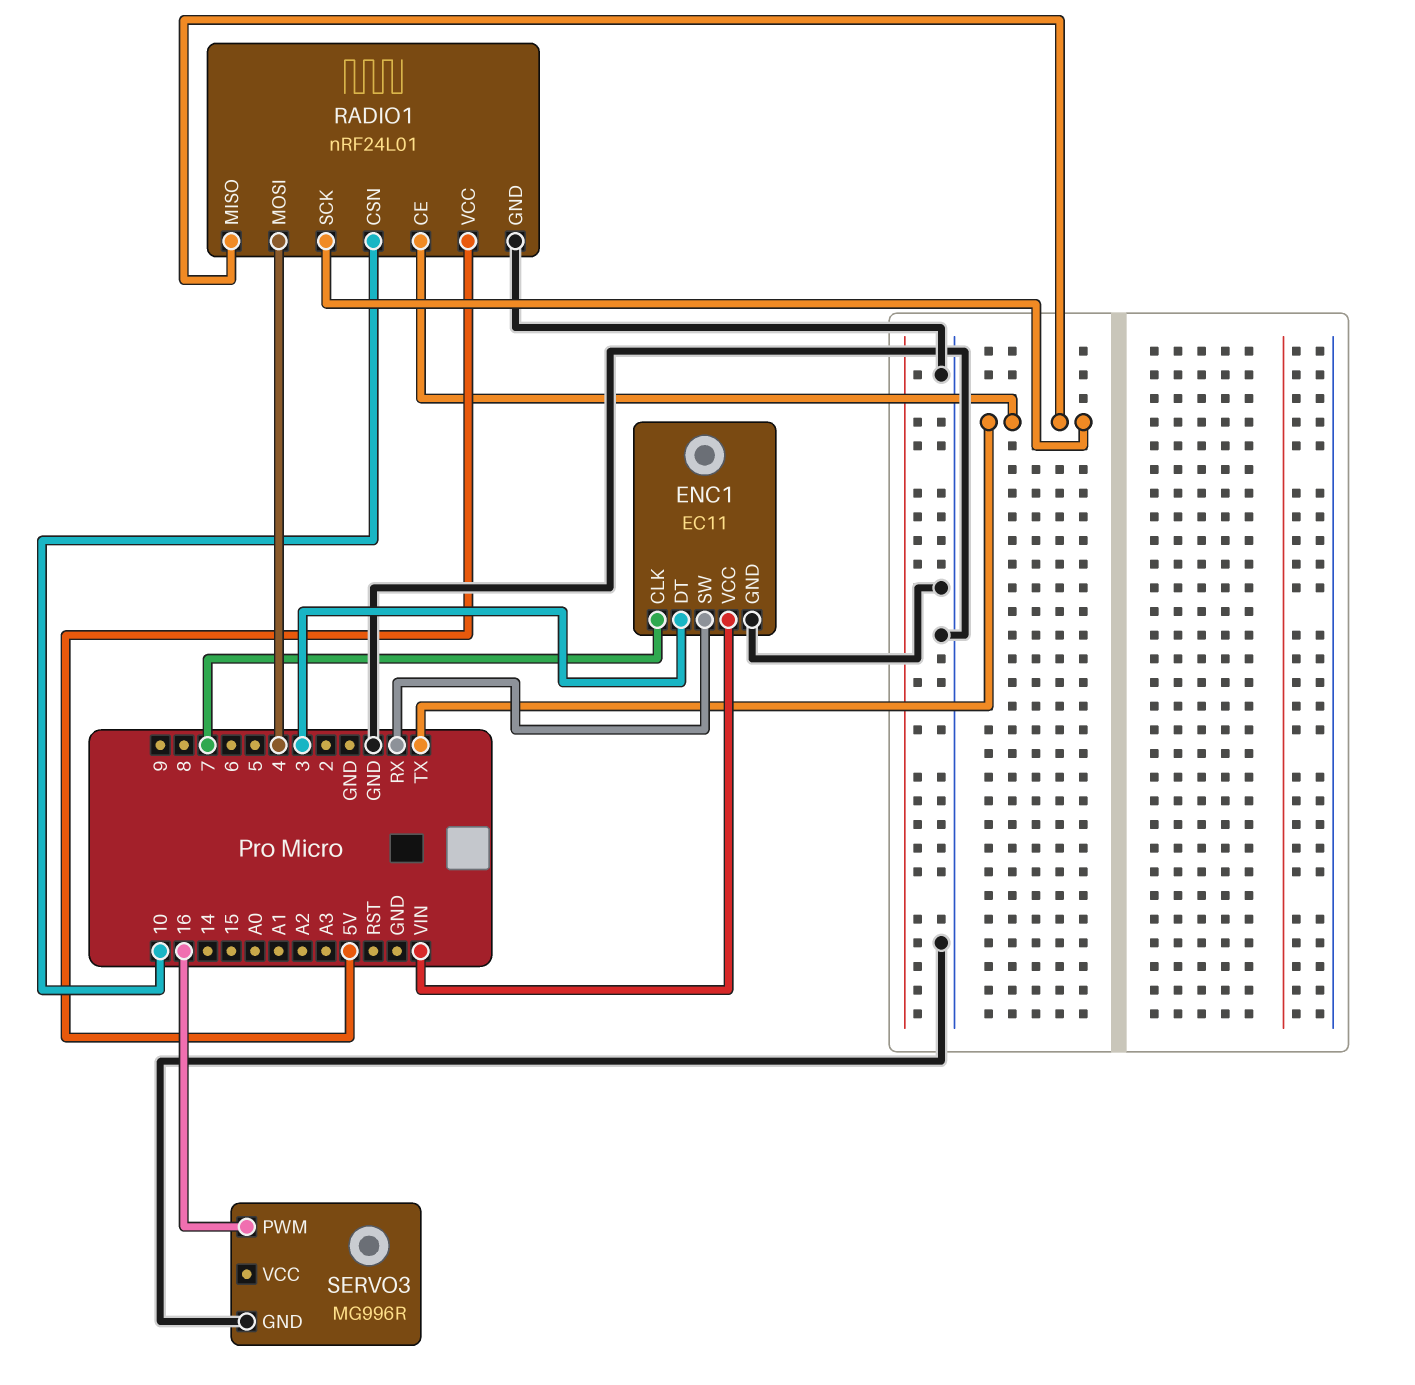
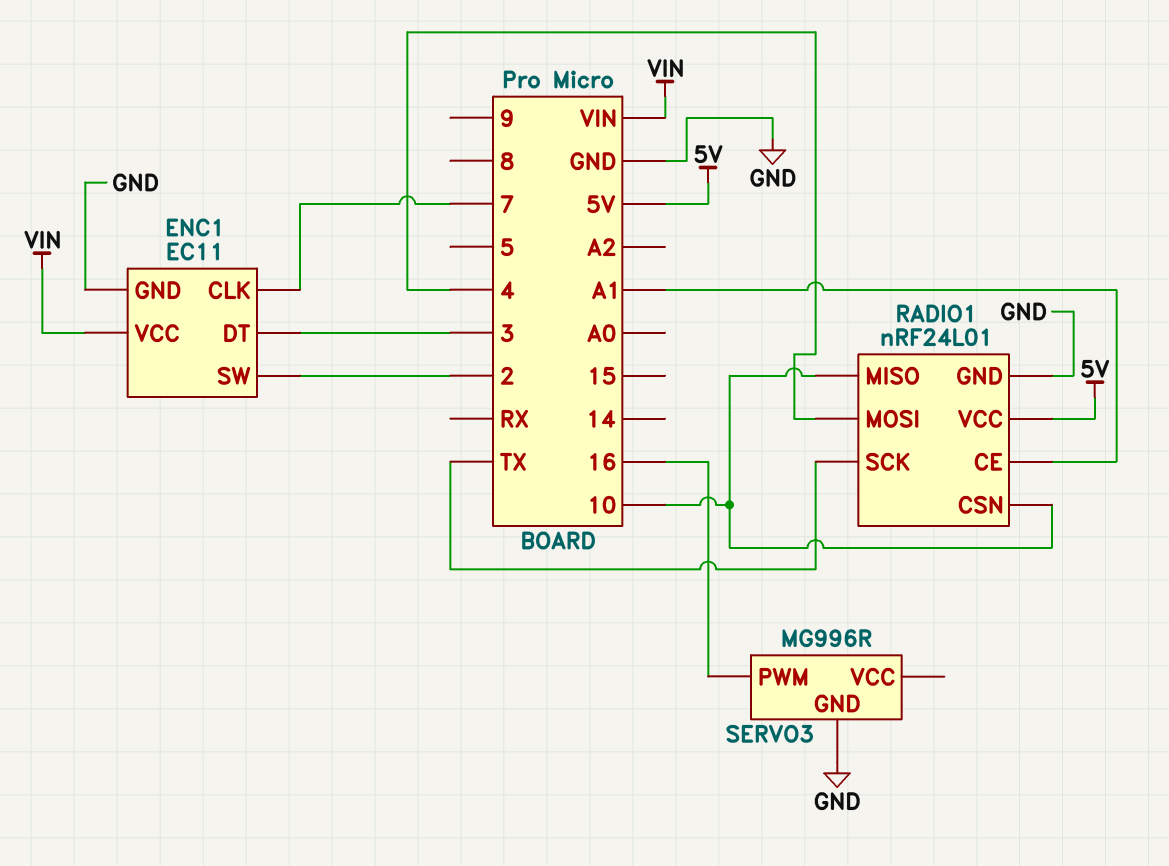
ENC1 pin SW: RX -> 2
RADIO1 pin CE: TX -> A1
RADIO1 pin MISO: TX -> 10

